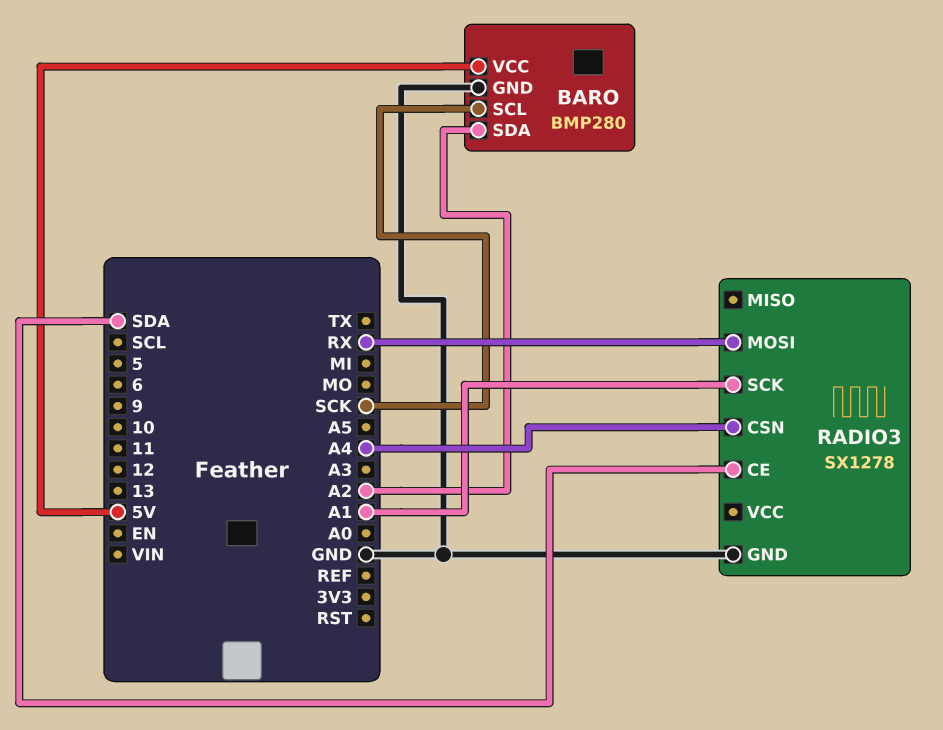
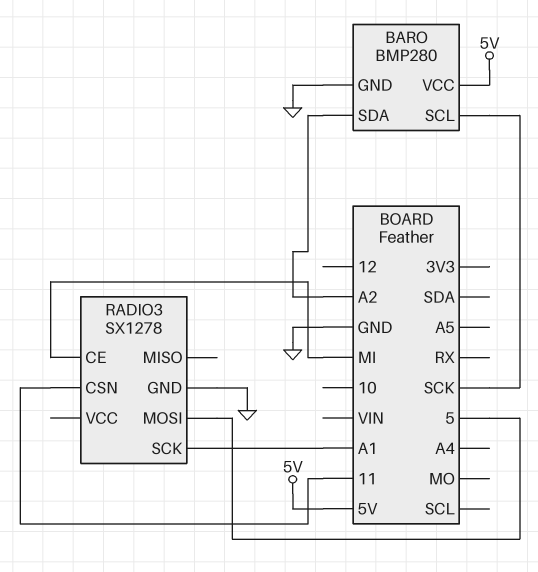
RADIO3 pin CE: SDA -> MI
RADIO3 pin CSN: A4 -> 11
RADIO3 pin MOSI: RX -> 5

